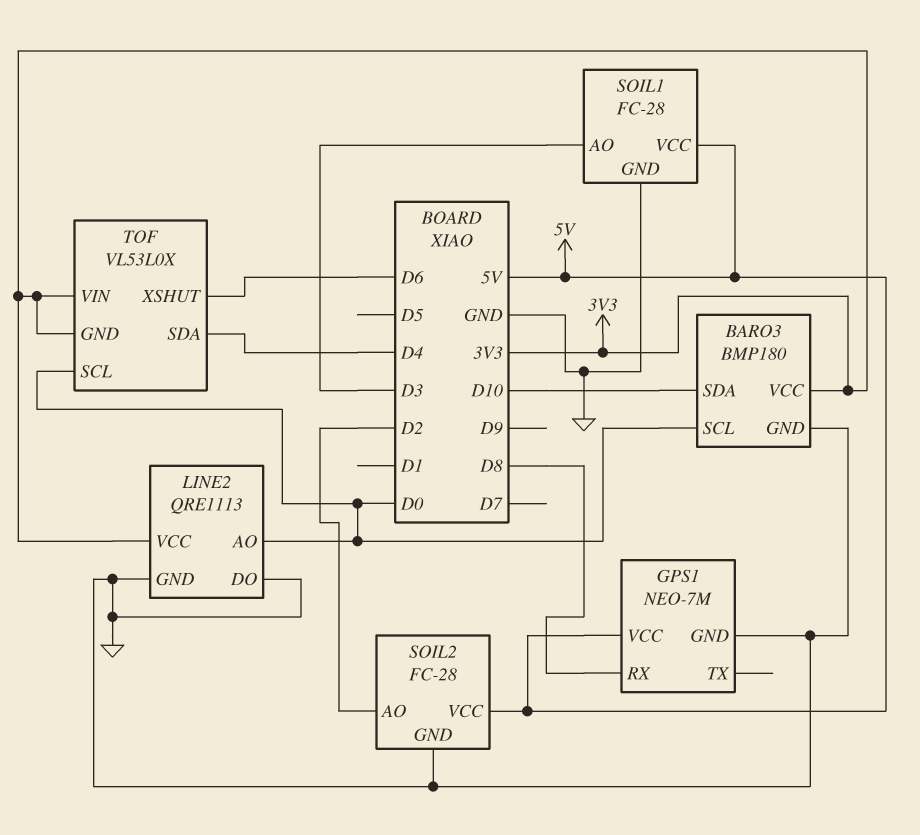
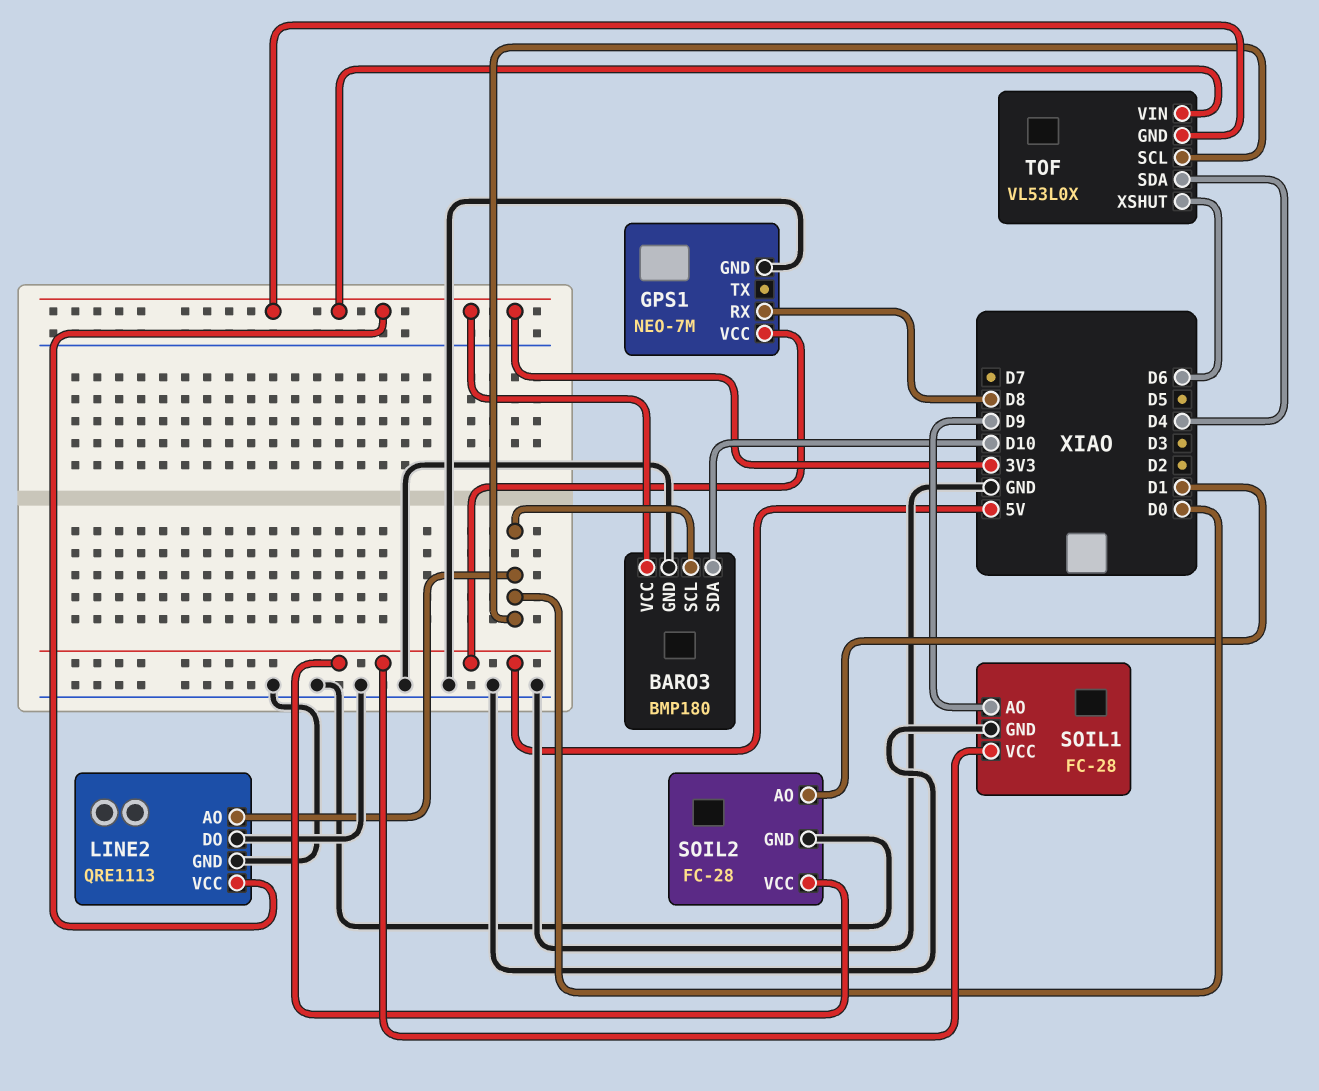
SOIL1 pin AO: D3 -> D9
SOIL2 pin AO: D2 -> D1

